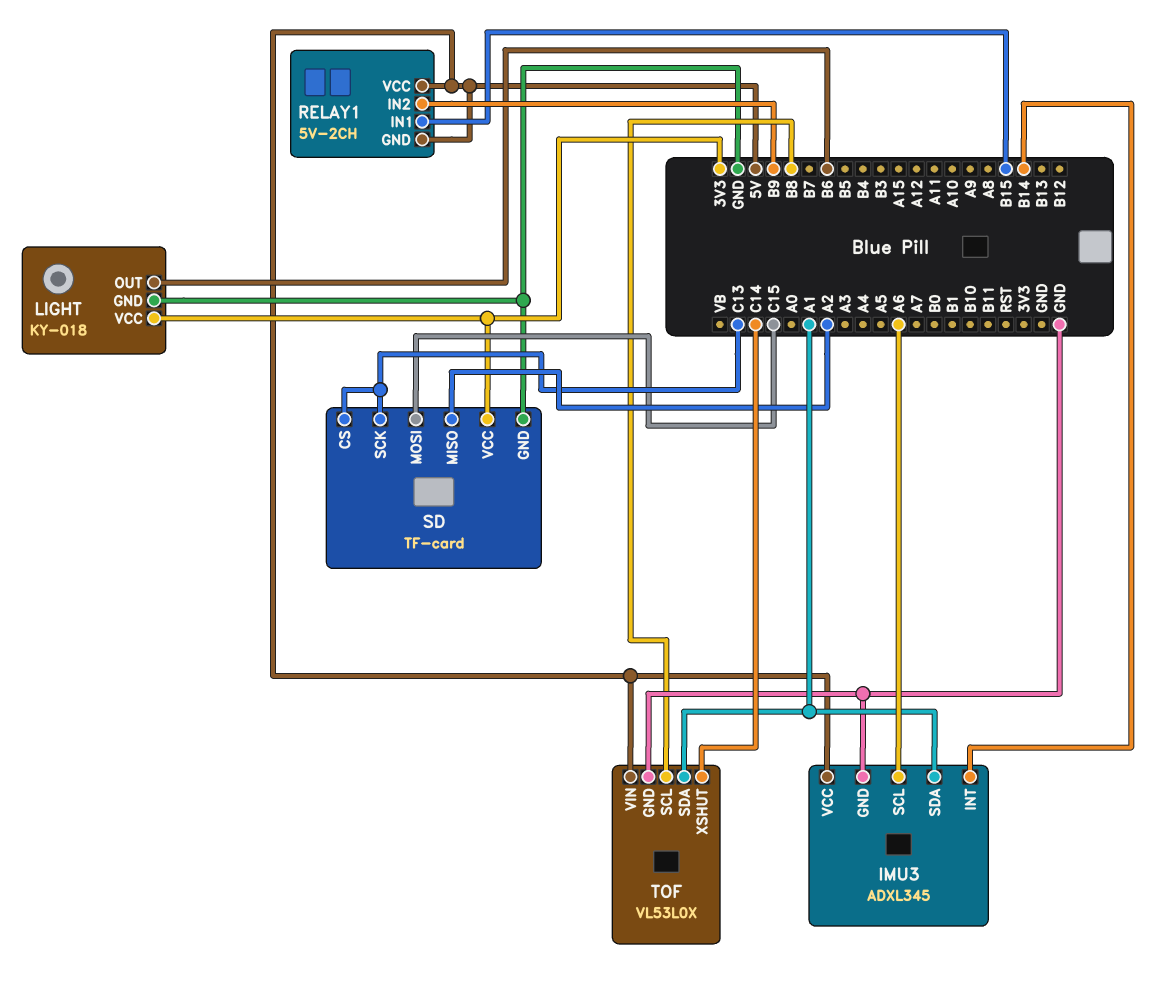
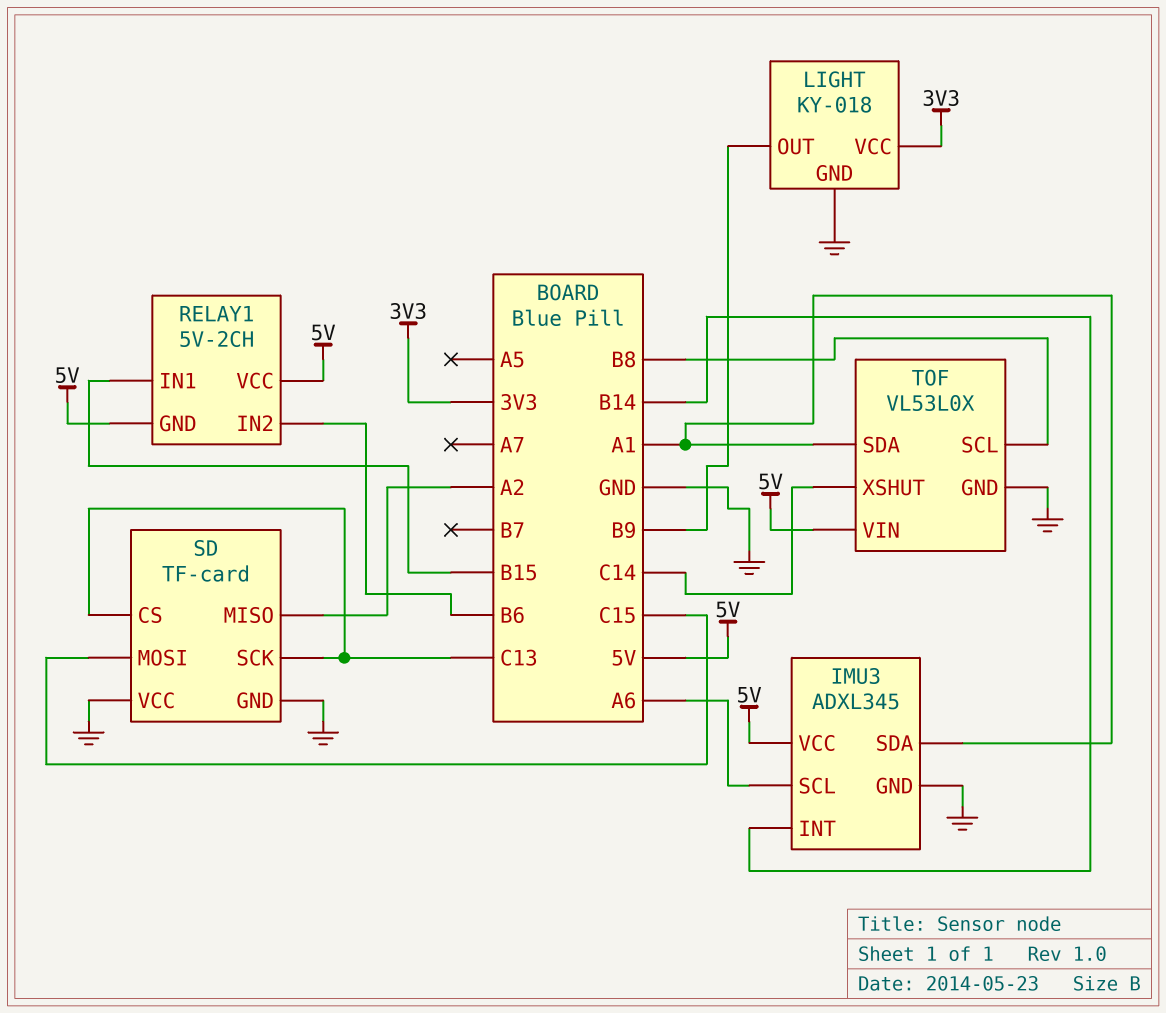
LIGHT pin OUT: B6 -> B9
RELAY1 pin IN2: B9 -> B6
SD pin VCC: 3V3 -> GND

